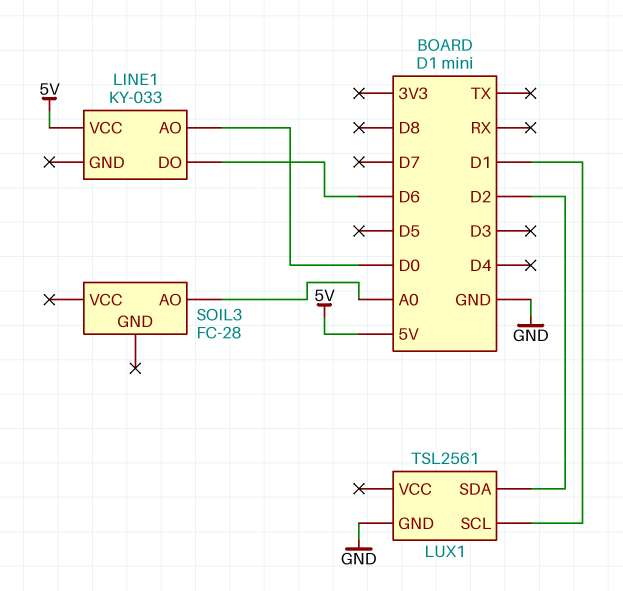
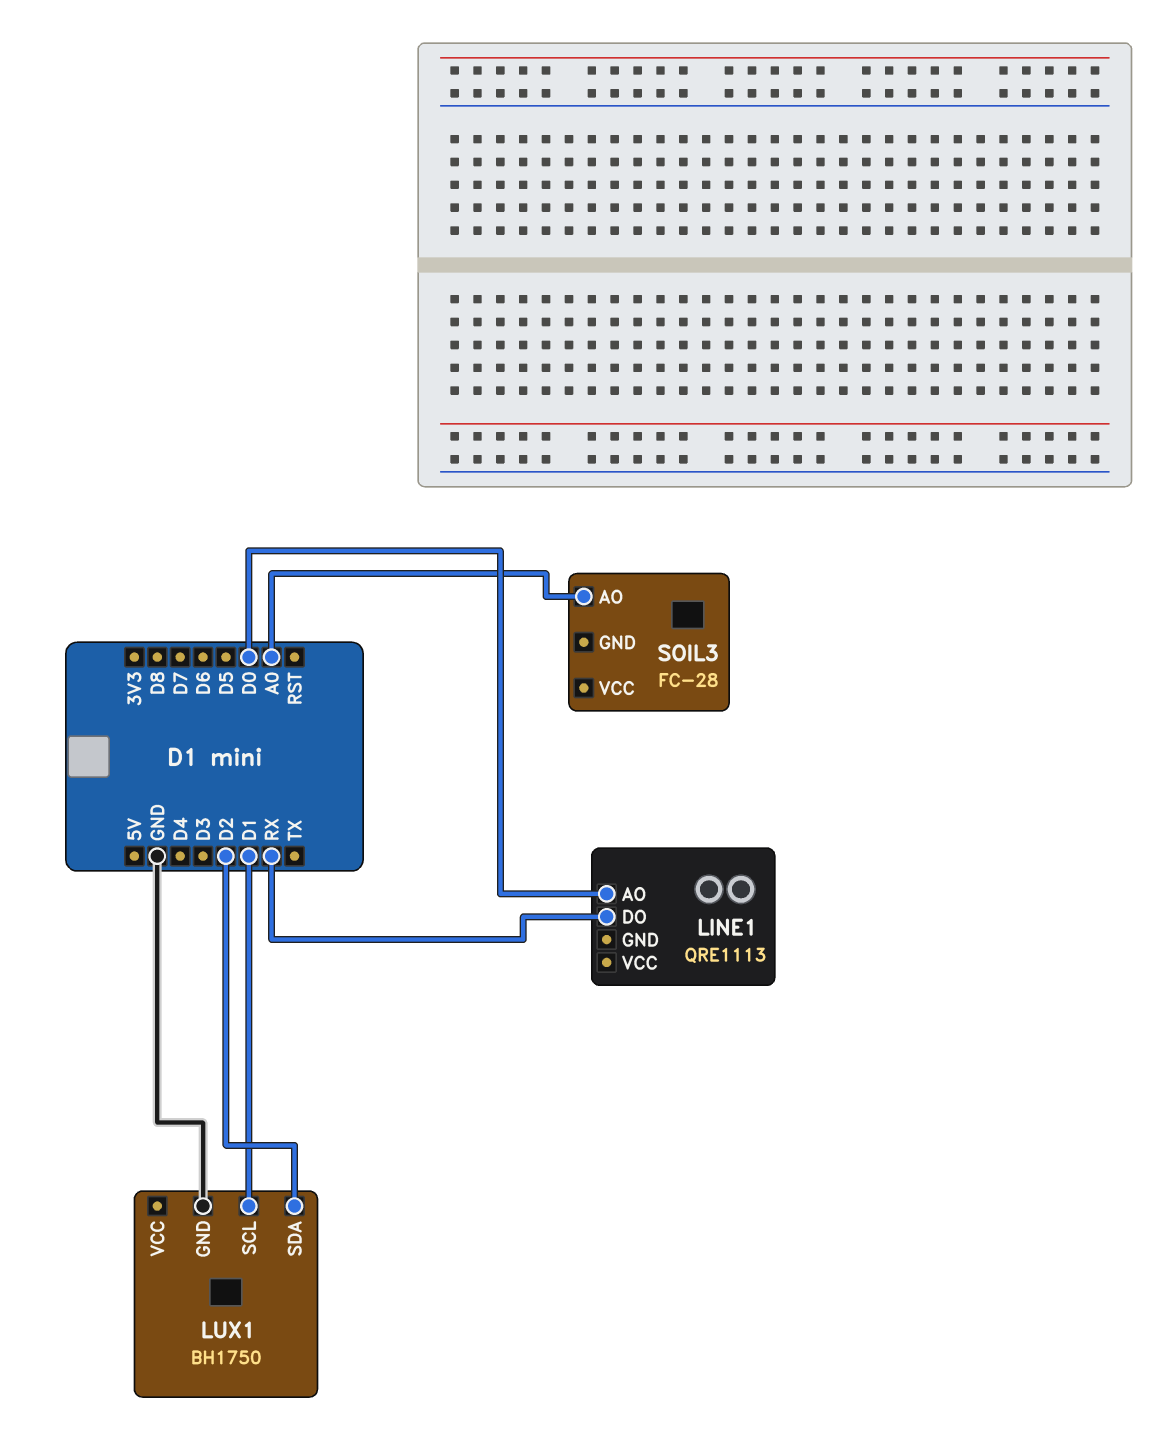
LINE1: KY-033 -> QRE1113
LINE1 pin DO: D6 -> RX
LINE1 pin VCC: 5V -> none
LUX1: TSL2561 -> BH1750

